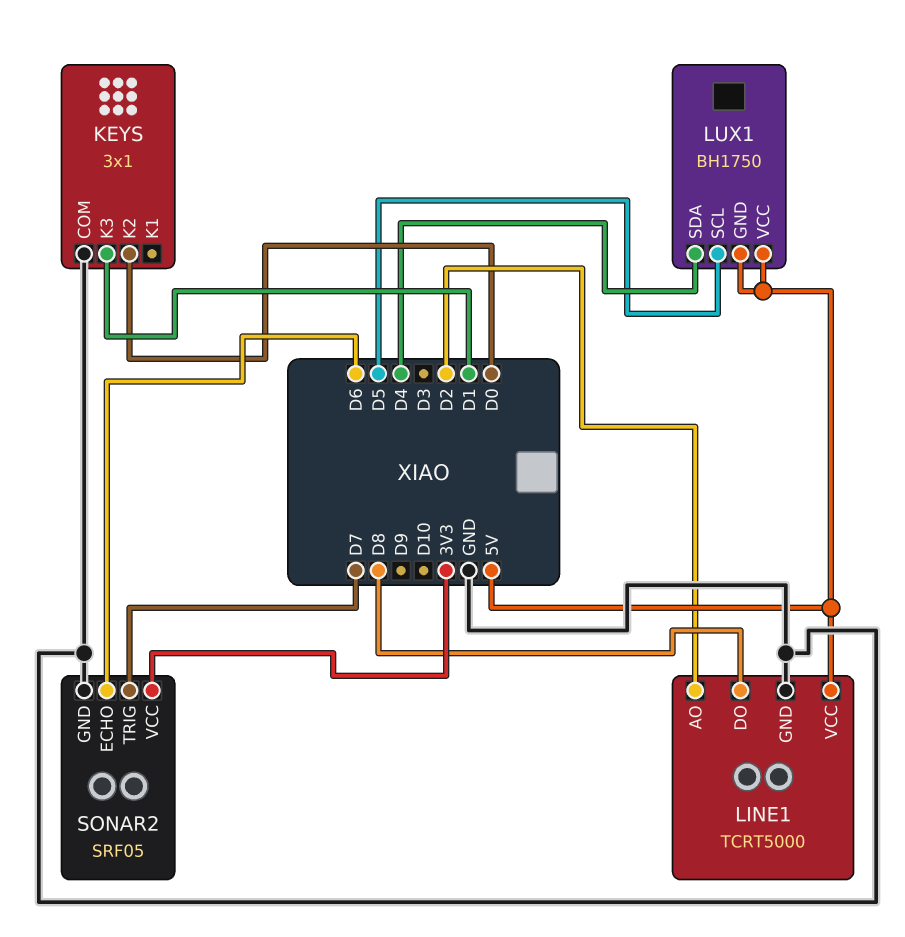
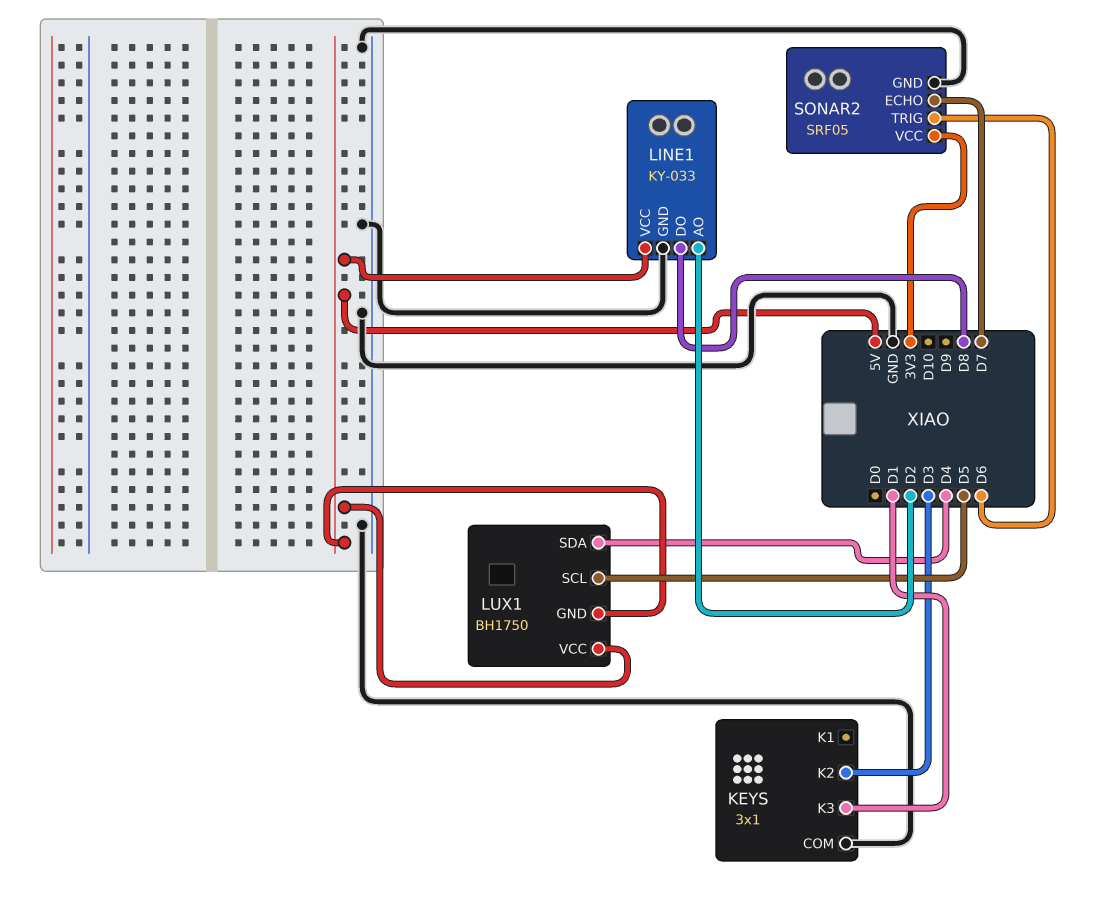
KEYS pin K2: D0 -> D3
LINE1: TCRT5000 -> KY-033
SONAR2 pin ECHO: D6 -> D7
SONAR2 pin TRIG: D7 -> D6

